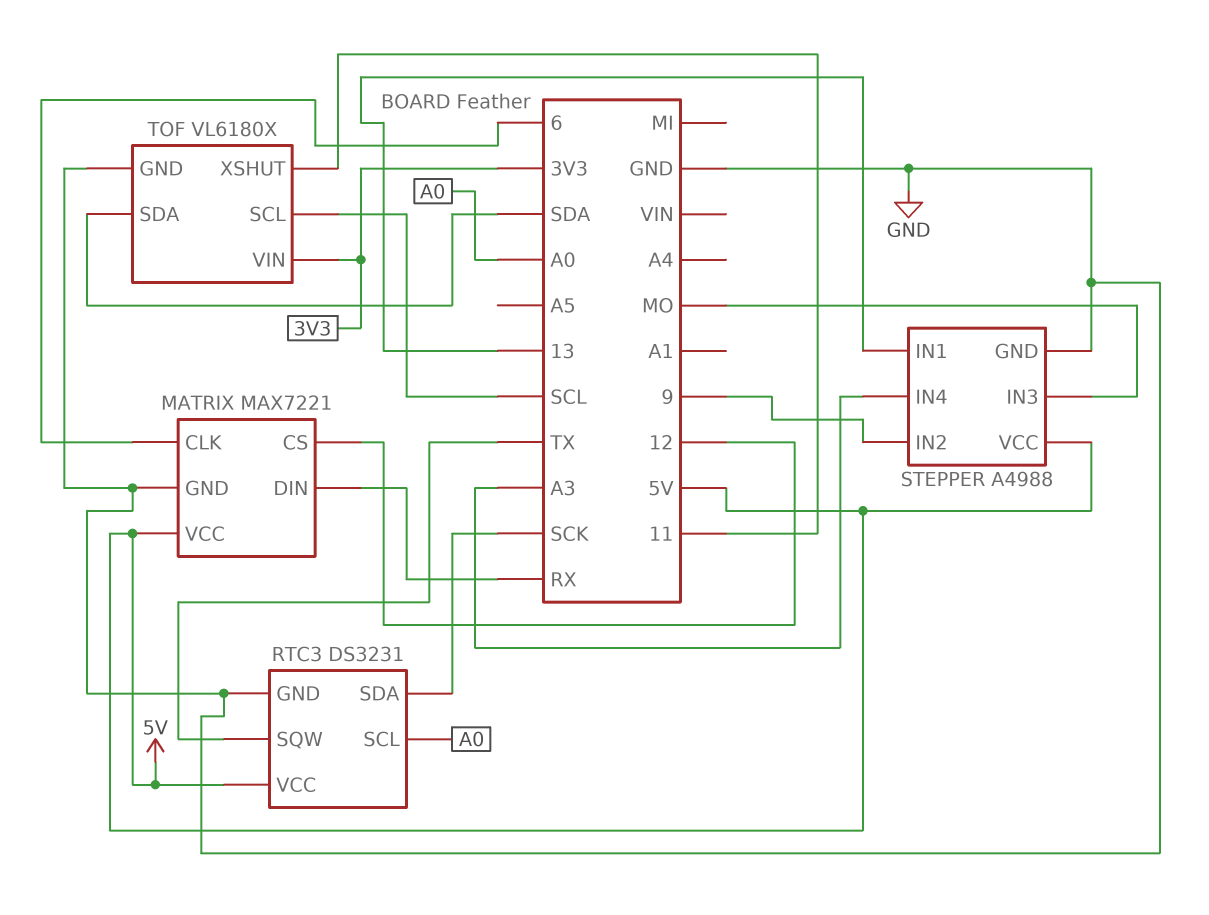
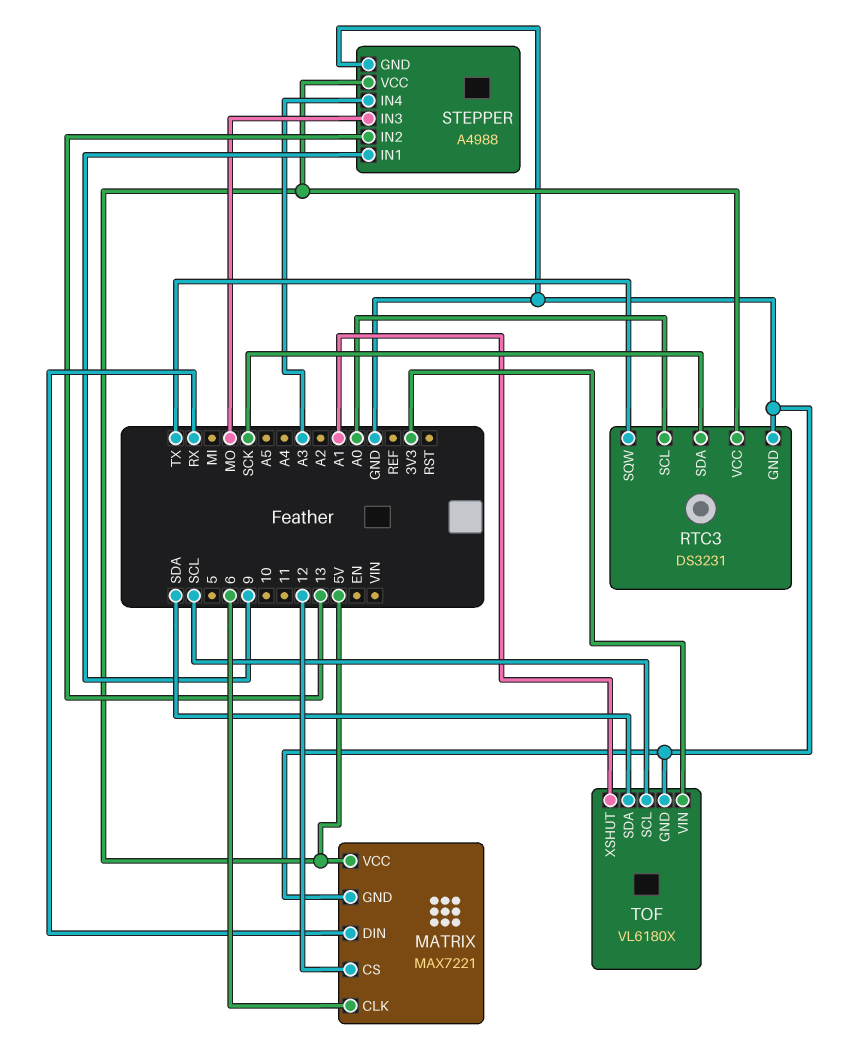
STEPPER pin IN1: 13 -> 9
STEPPER pin IN2: 9 -> 13
TOF pin XSHUT: 11 -> A1

